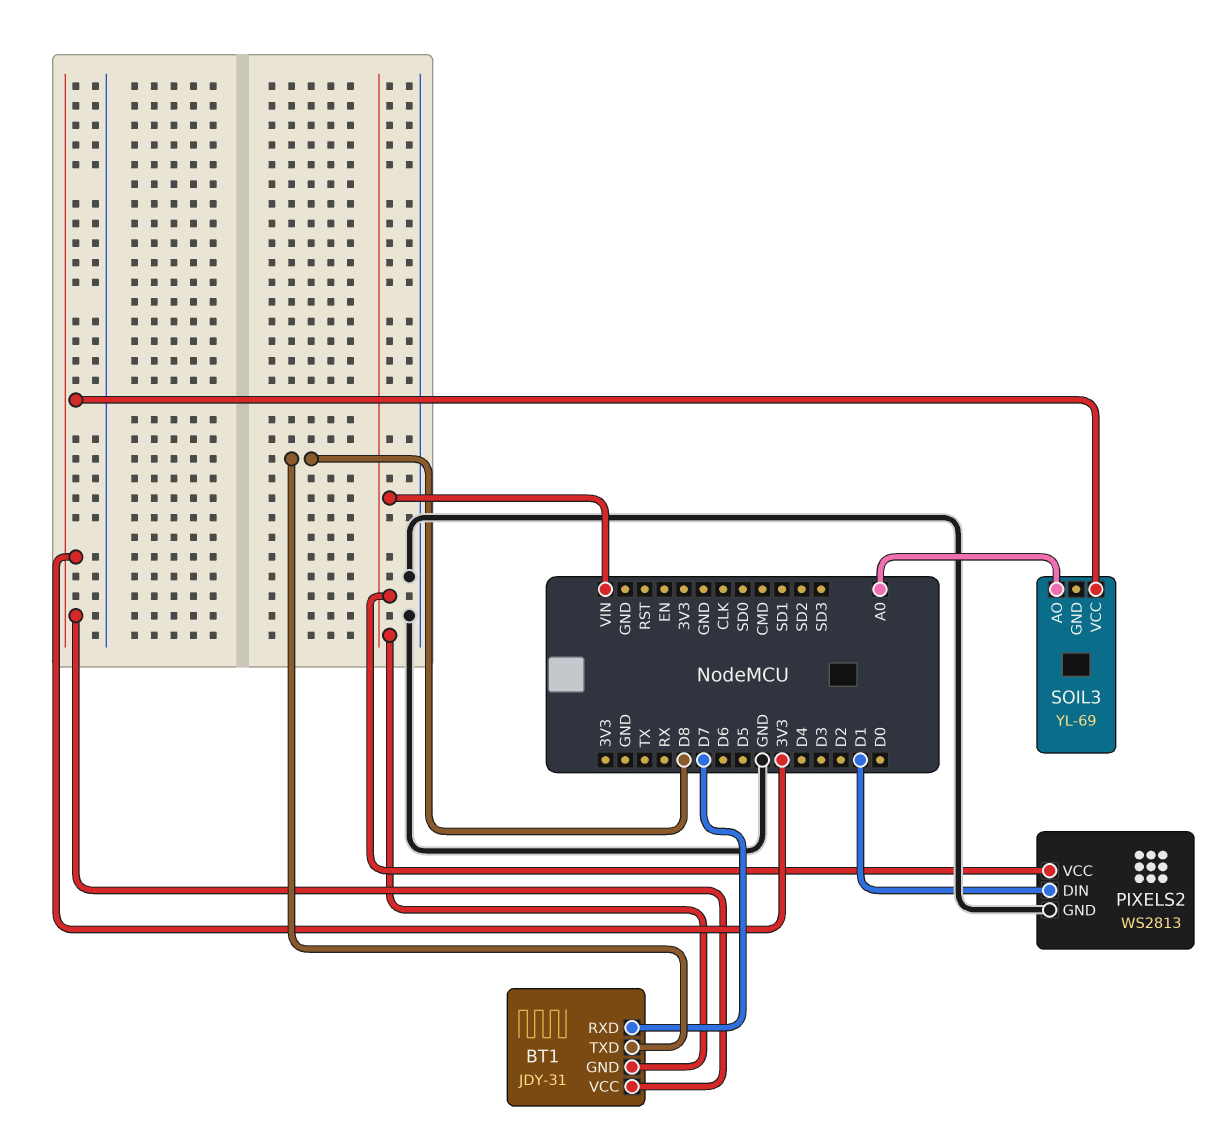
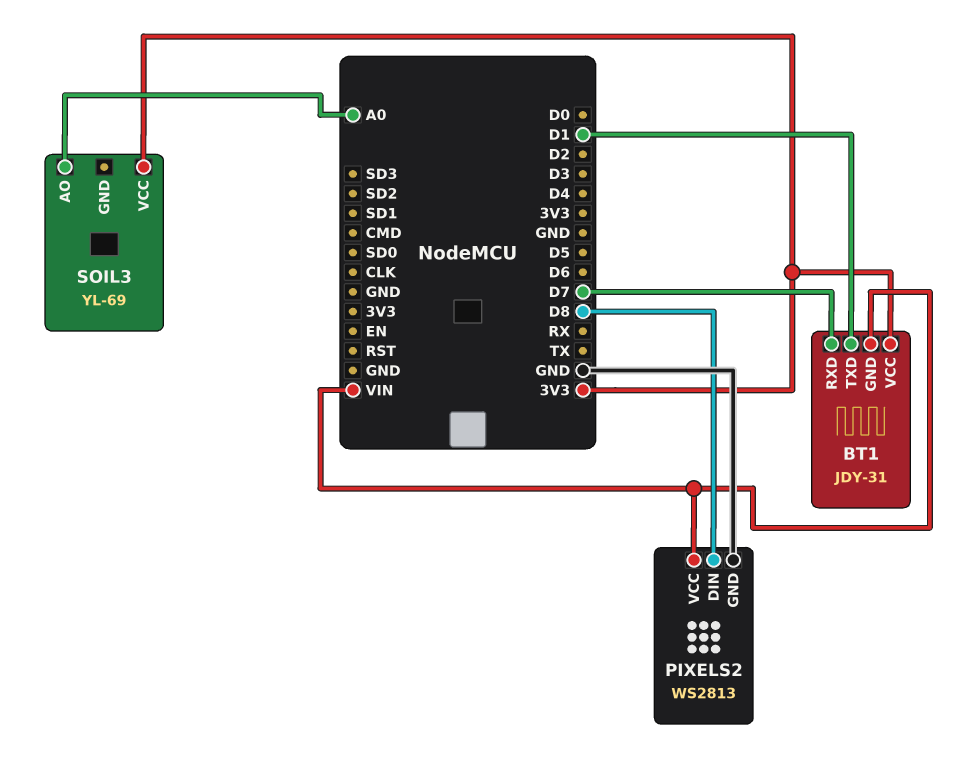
BT1 pin TXD: D8 -> D1
PIXELS2 pin DIN: D1 -> D8

